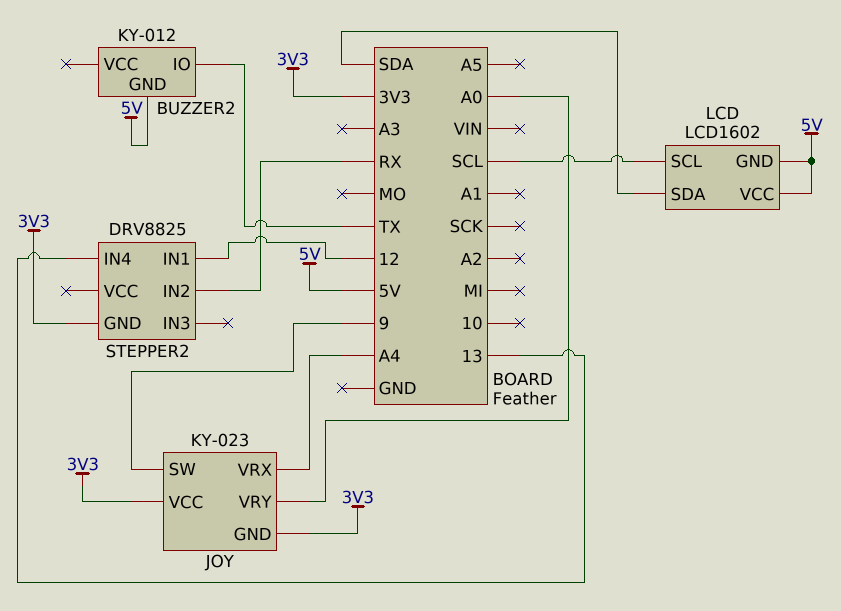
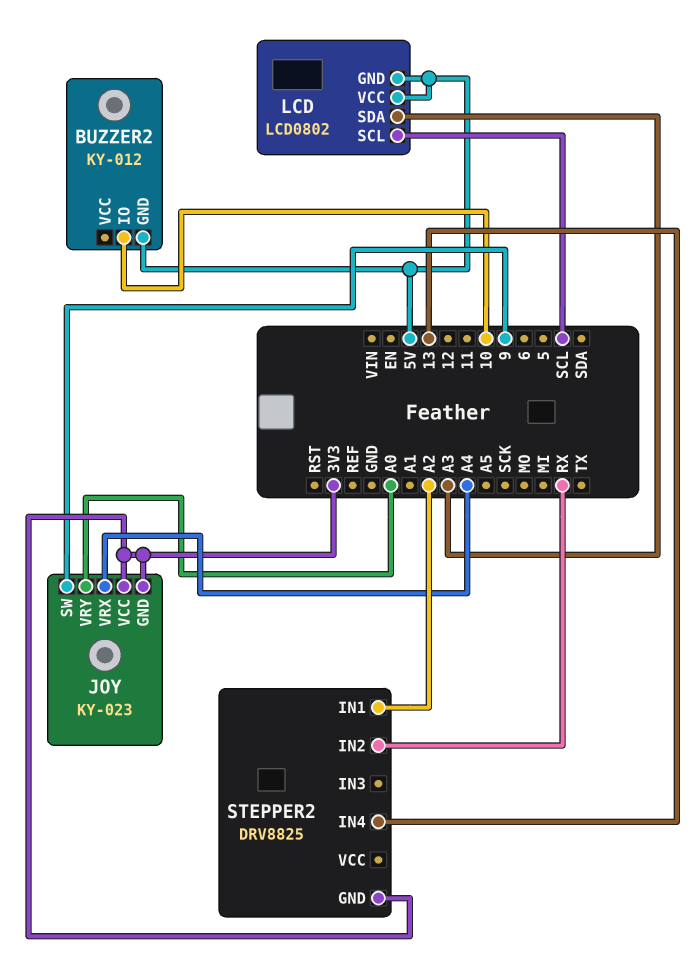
BUZZER2 pin IO: TX -> 10
LCD: LCD1602 -> LCD0802
LCD pin SDA: SDA -> A3
STEPPER2 pin IN1: 12 -> A2

